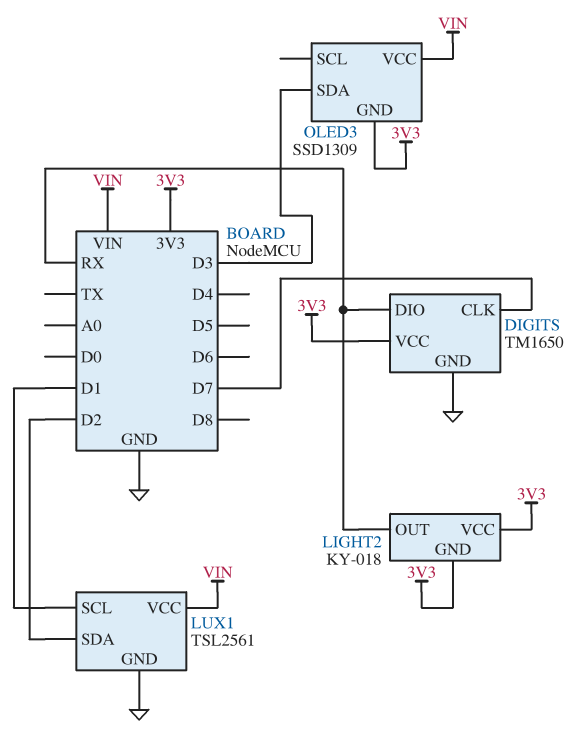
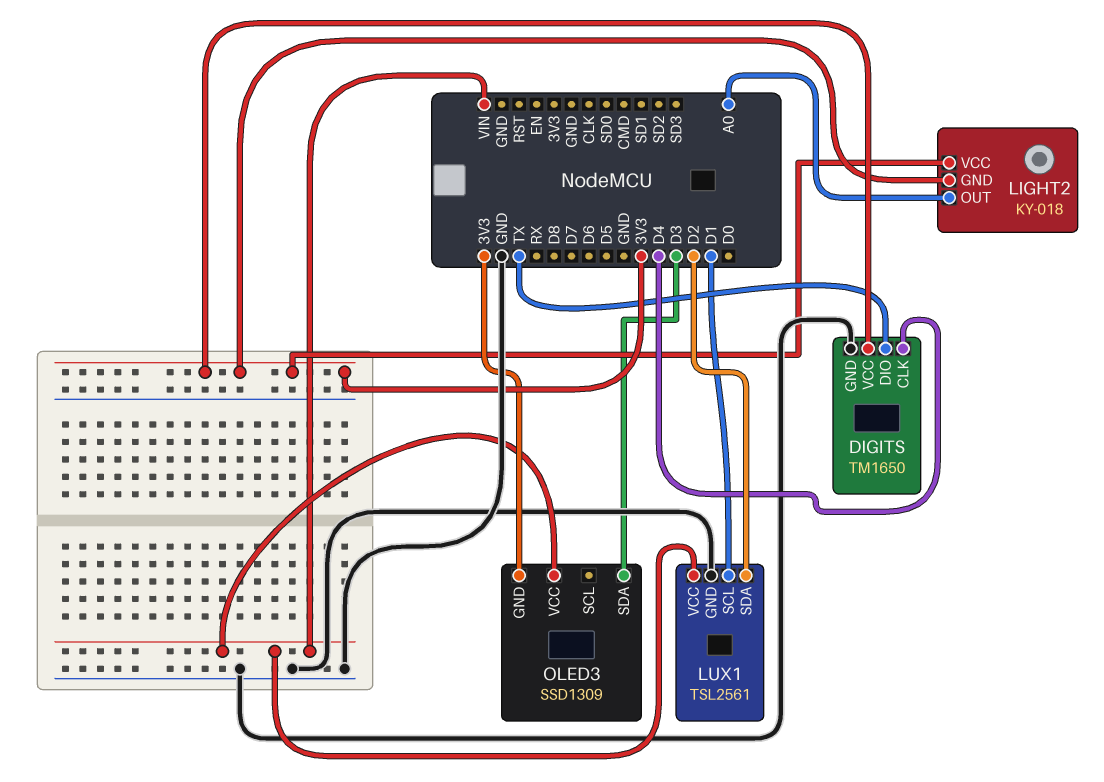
DIGITS pin CLK: D7 -> D4
DIGITS pin DIO: RX -> TX
LIGHT2 pin OUT: RX -> A0

